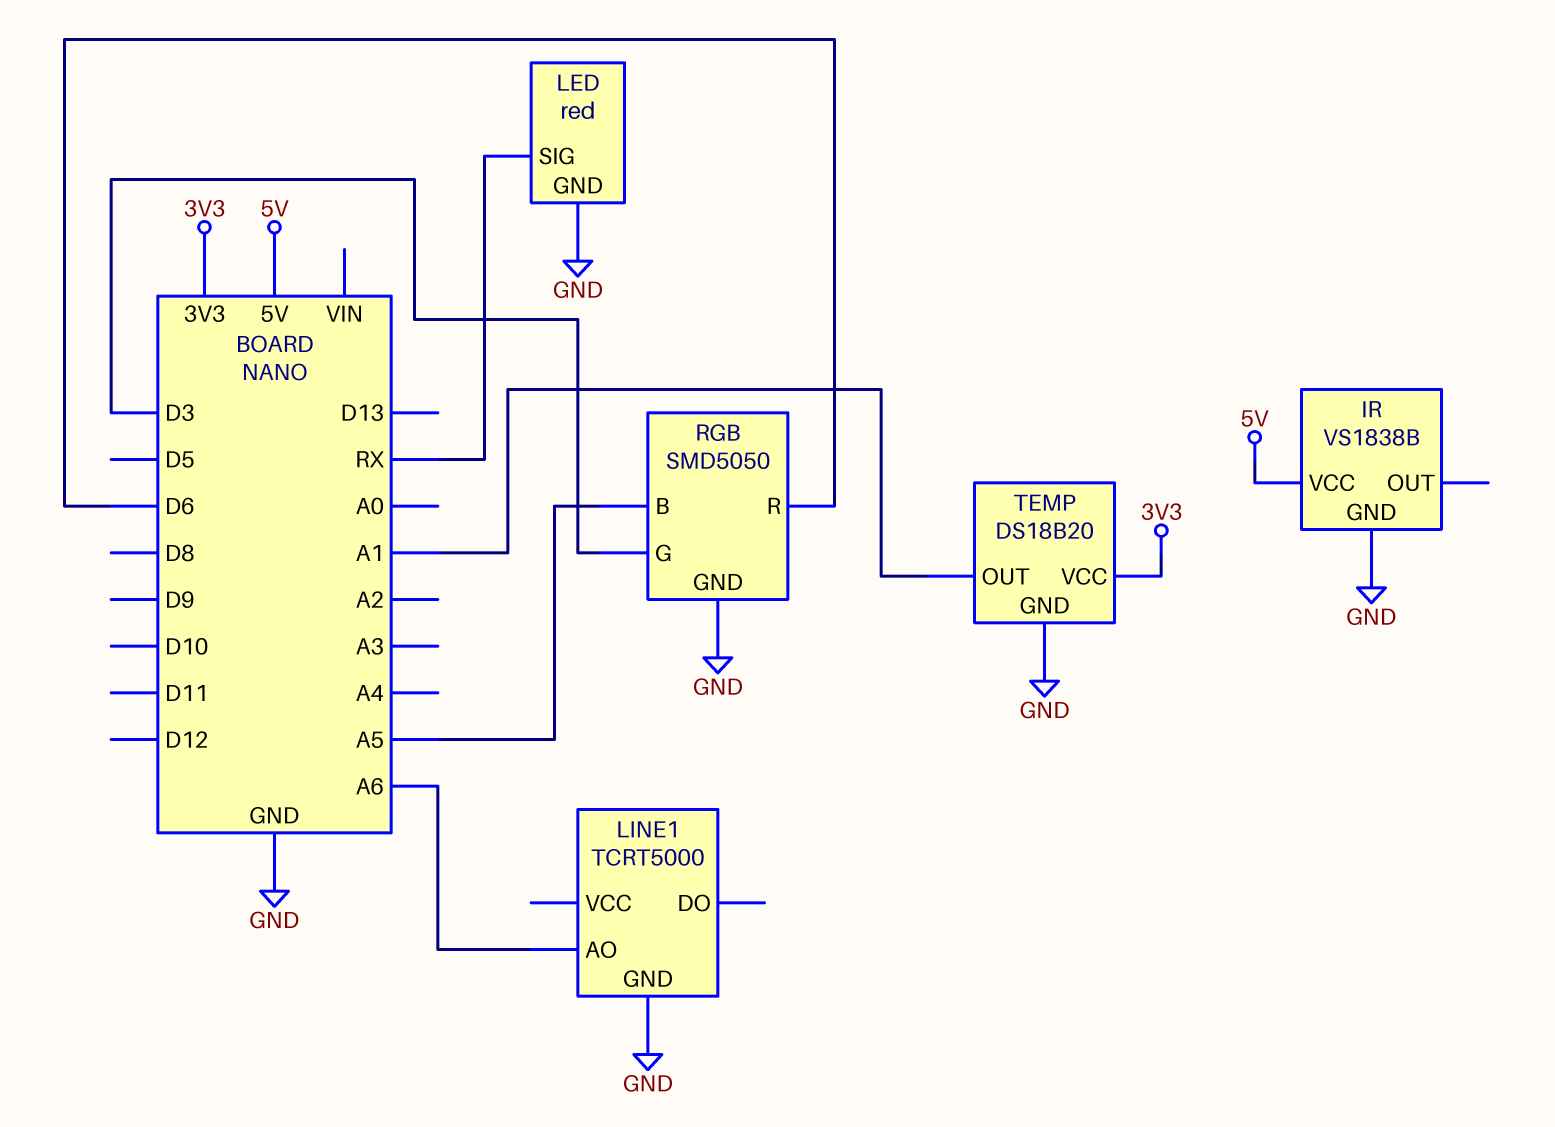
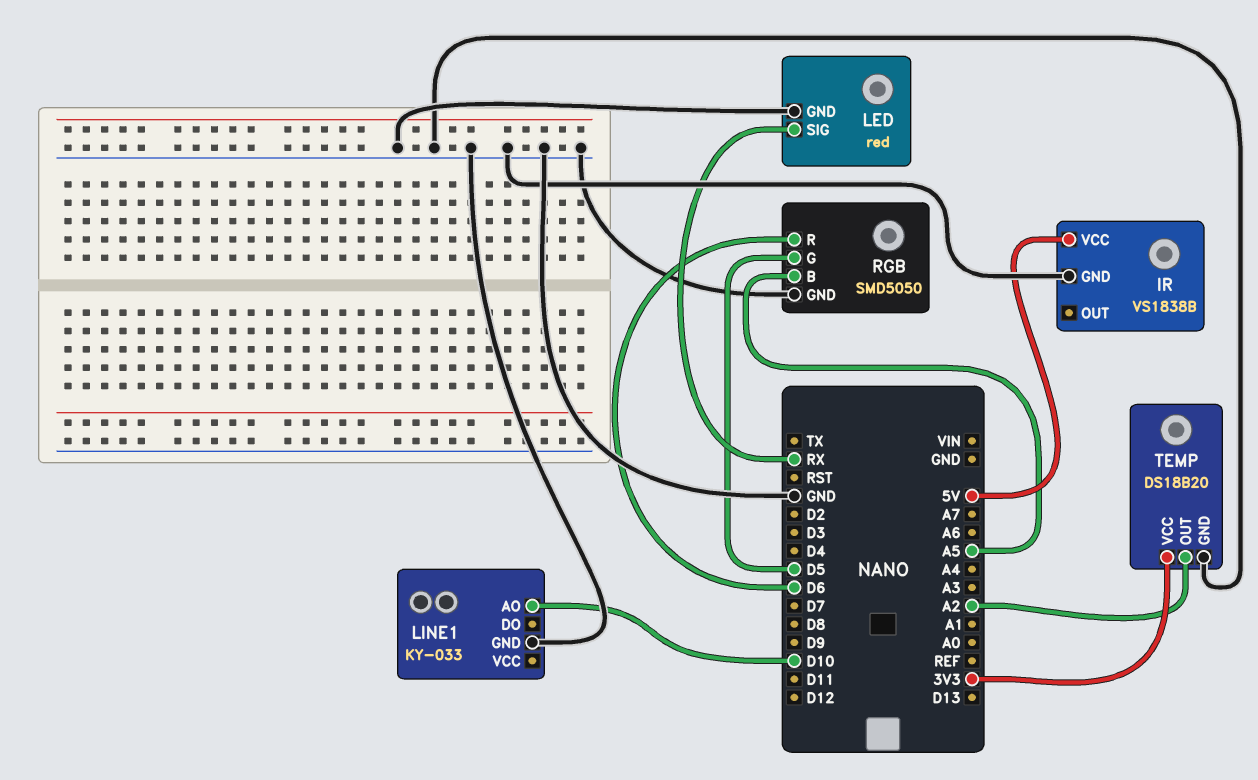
LINE1: TCRT5000 -> KY-033
LINE1 pin AO: A6 -> D10
RGB pin G: D3 -> D5
TEMP pin OUT: A1 -> A2

